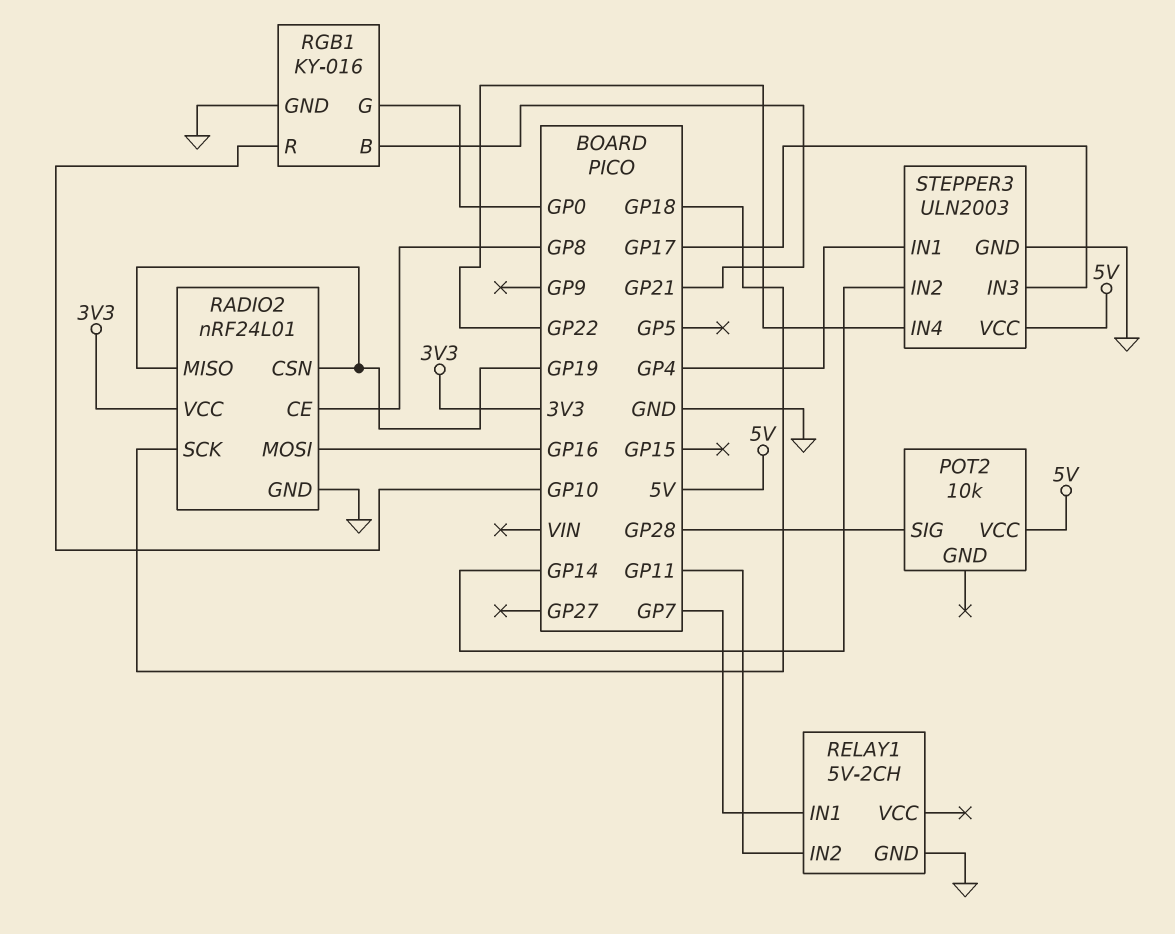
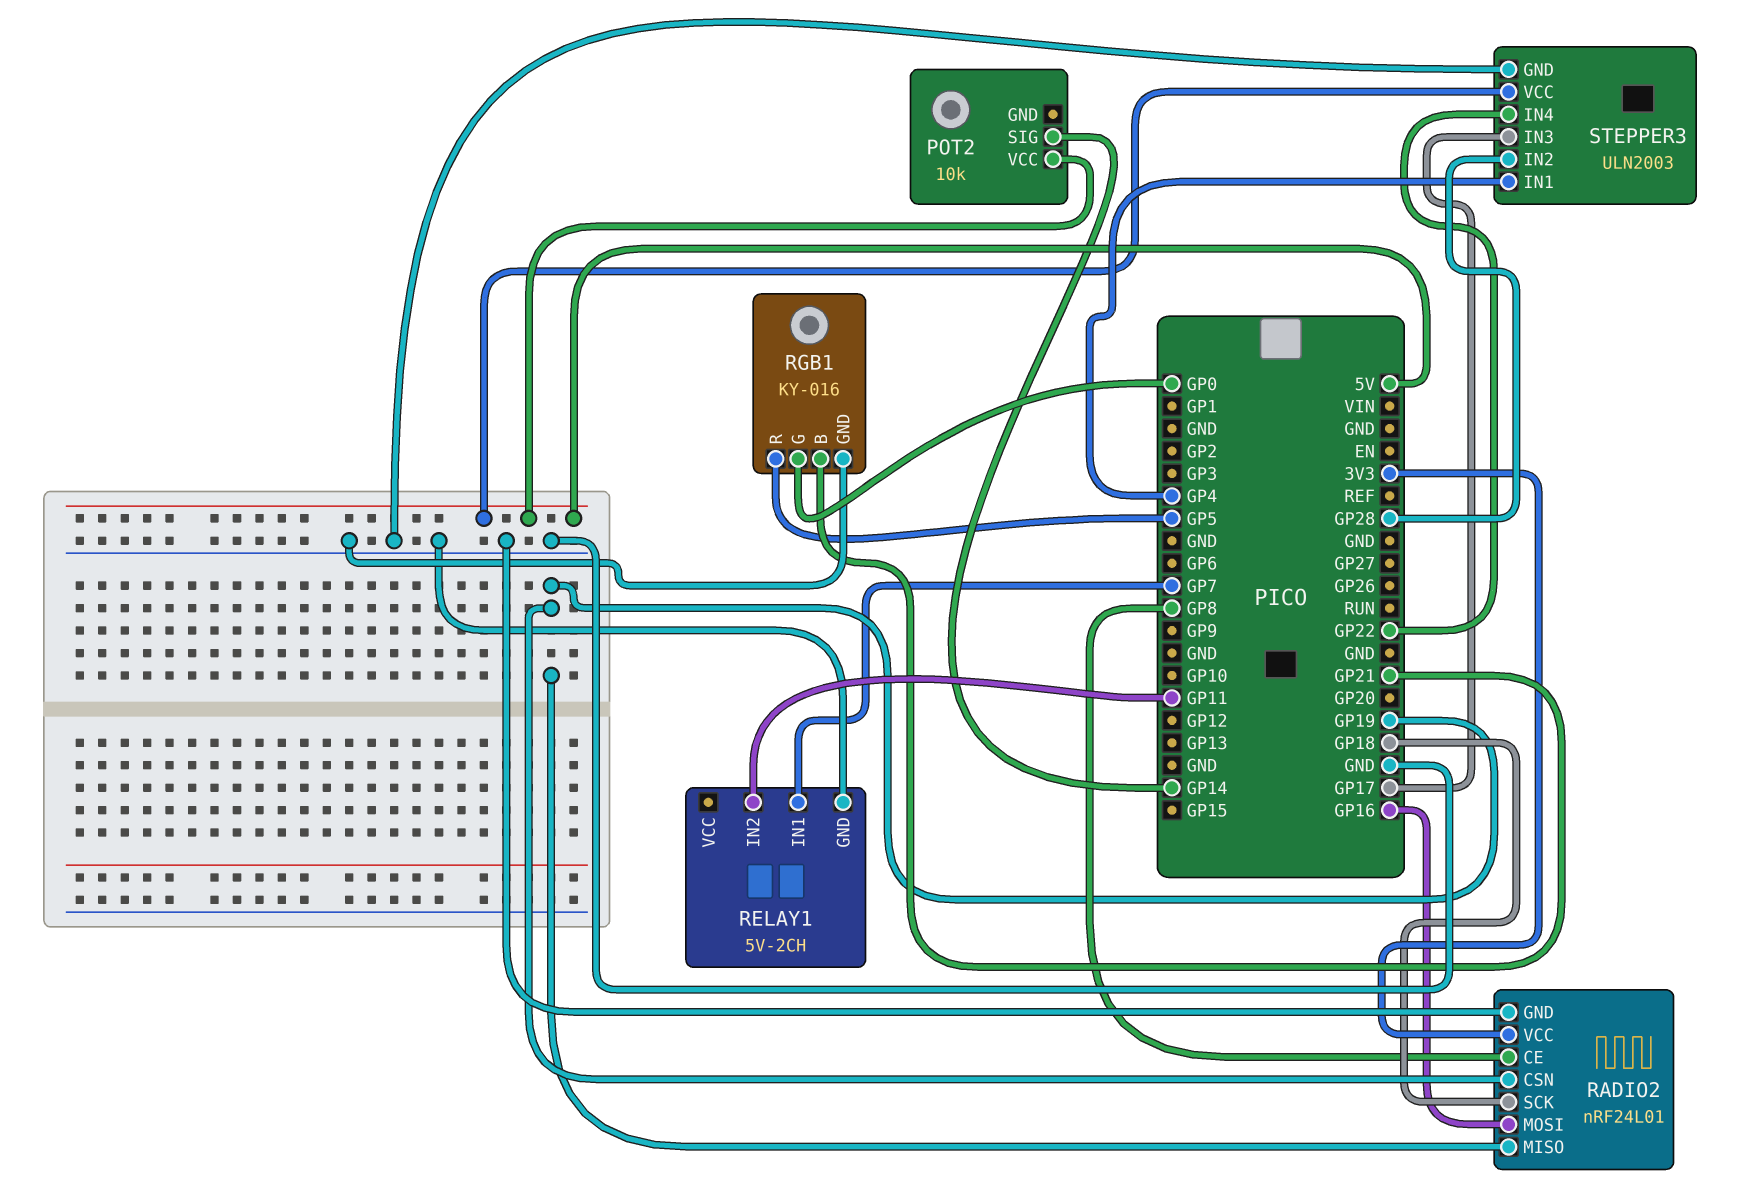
POT2 pin SIG: GP28 -> GP14
RGB1 pin R: GP10 -> GP5
STEPPER3 pin IN2: GP14 -> GP28

